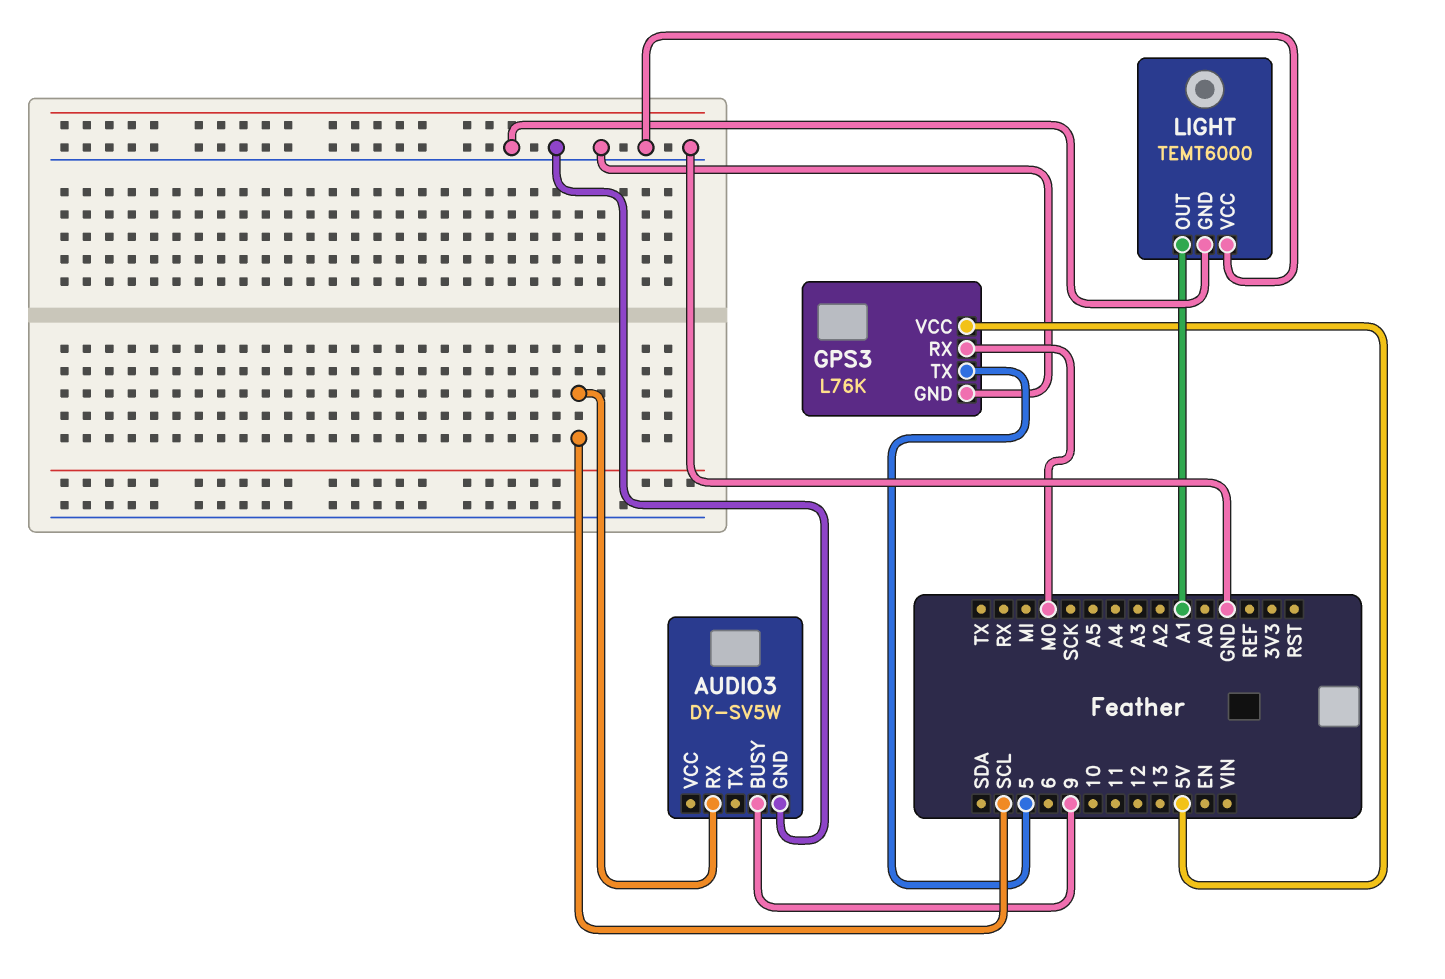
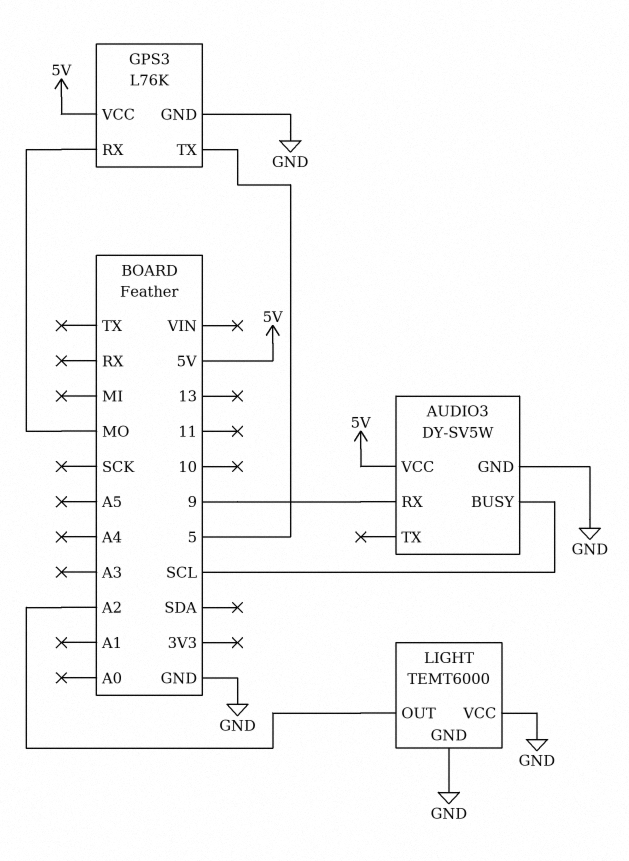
AUDIO3 pin BUSY: 9 -> SCL
AUDIO3 pin RX: SCL -> 9
AUDIO3 pin VCC: none -> 5V
LIGHT pin OUT: A1 -> A2

